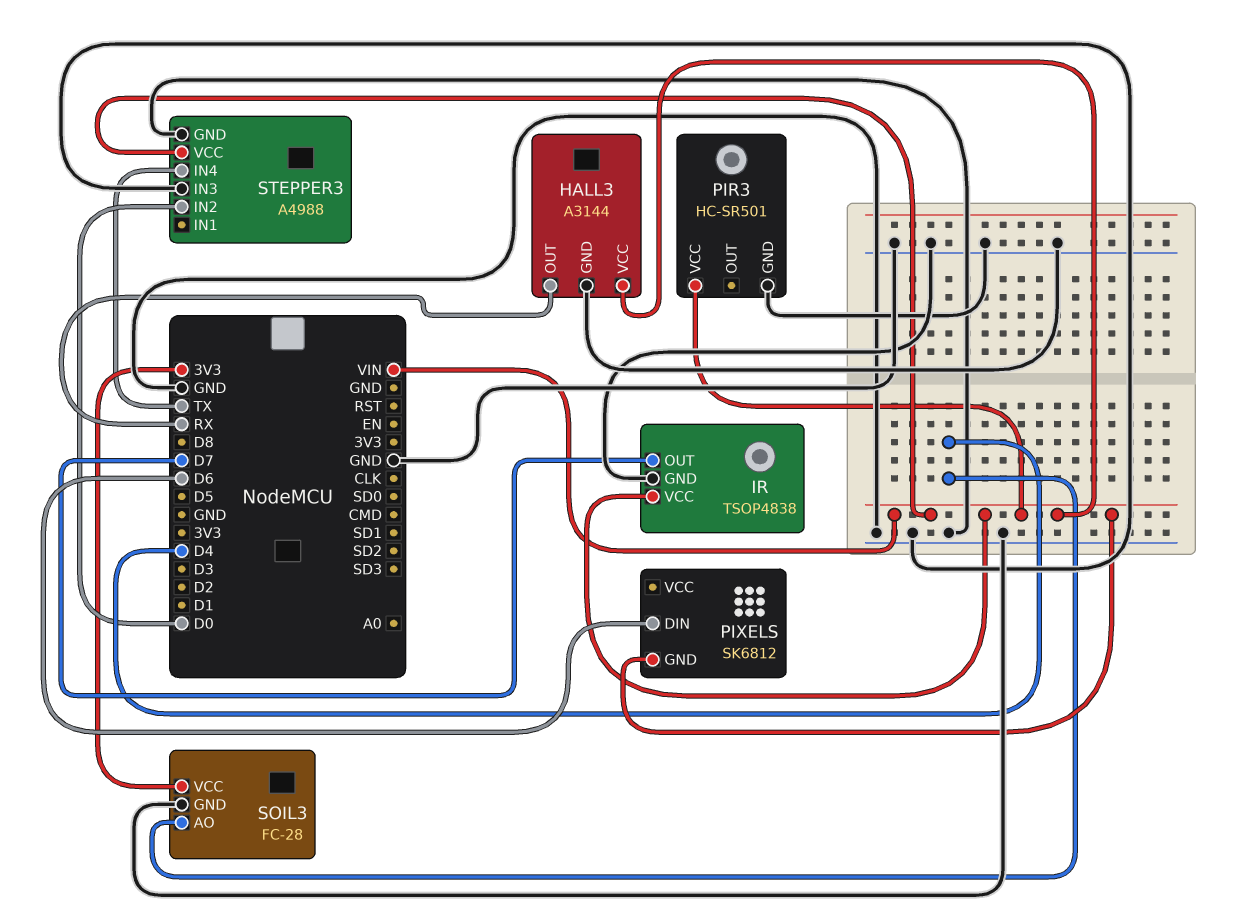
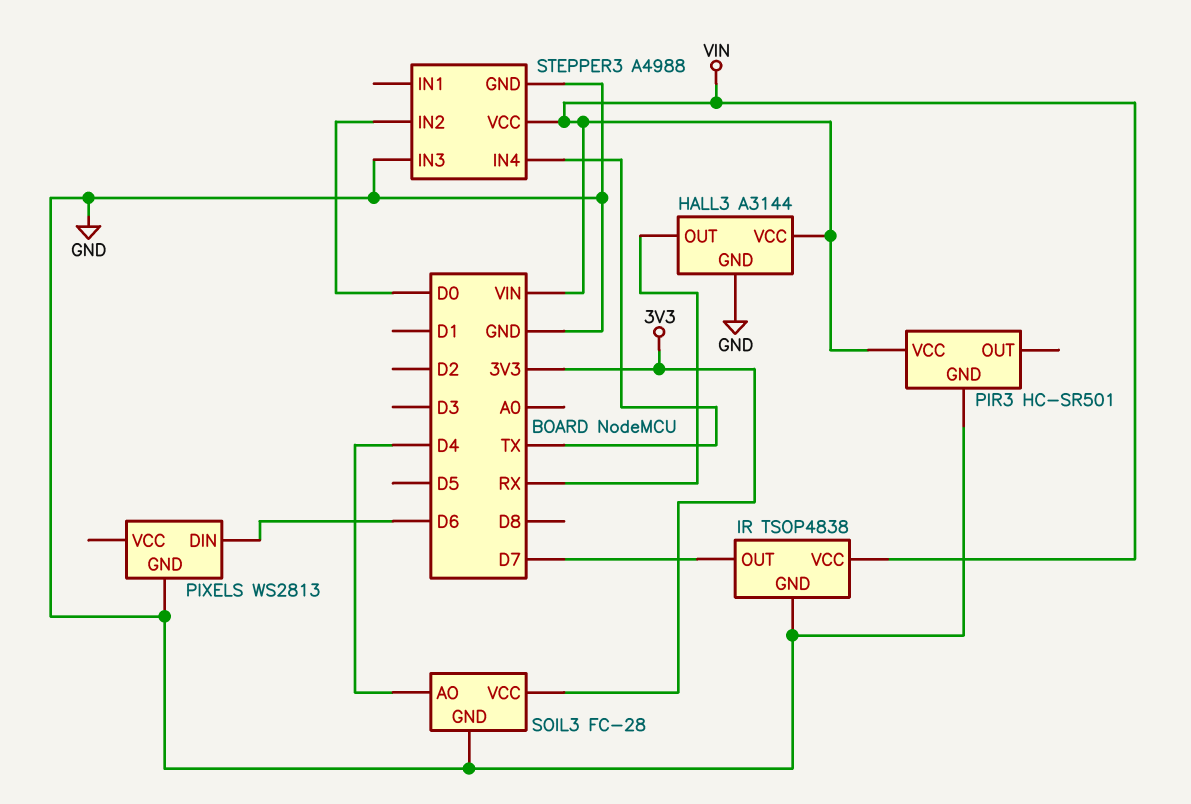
PIXELS: SK6812 -> WS2813
PIXELS pin GND: VIN -> GND

